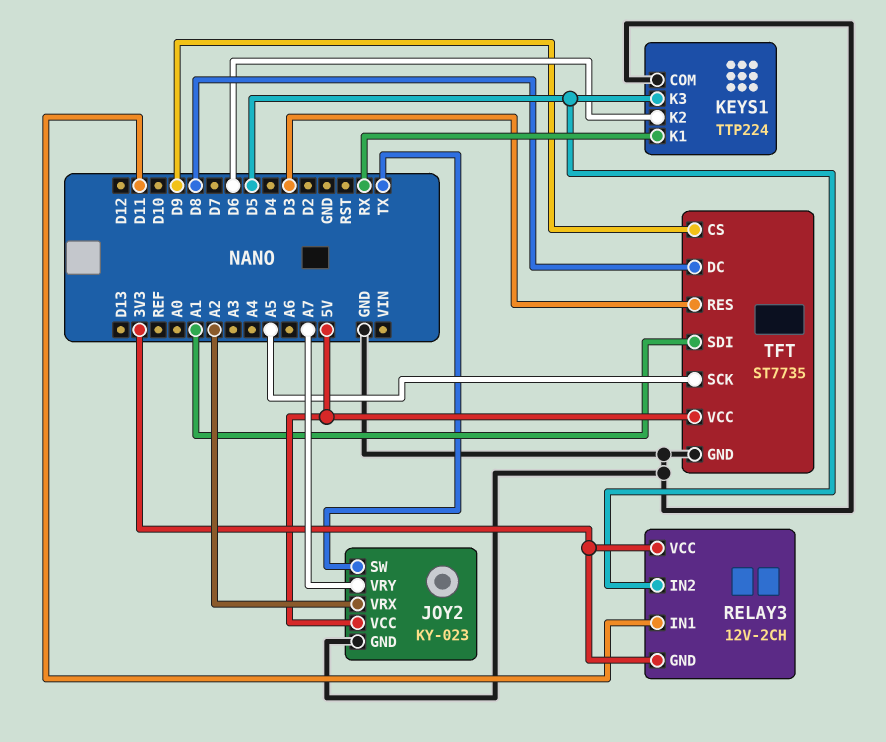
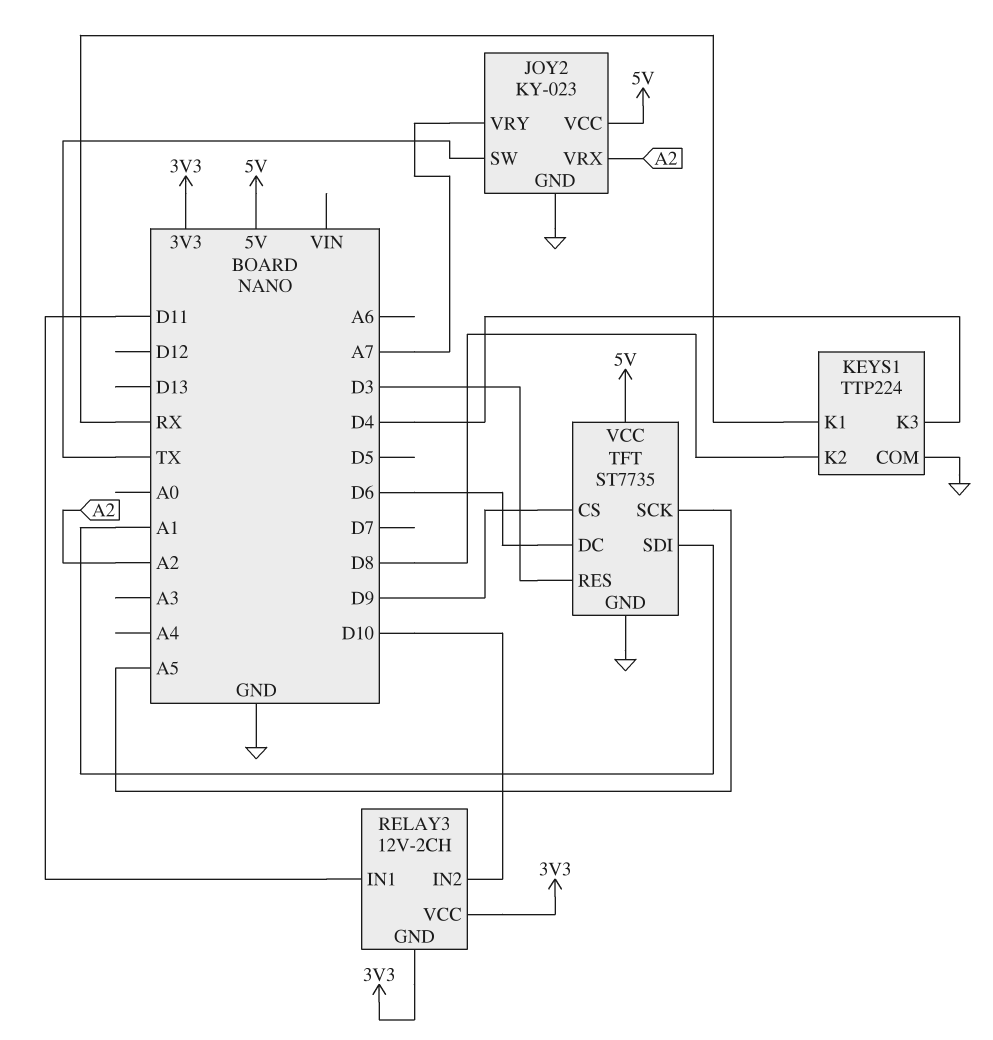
KEYS1 pin K2: D6 -> D8
KEYS1 pin K3: D5 -> D4
RELAY3 pin IN2: D5 -> D10
TFT pin DC: D8 -> D6

